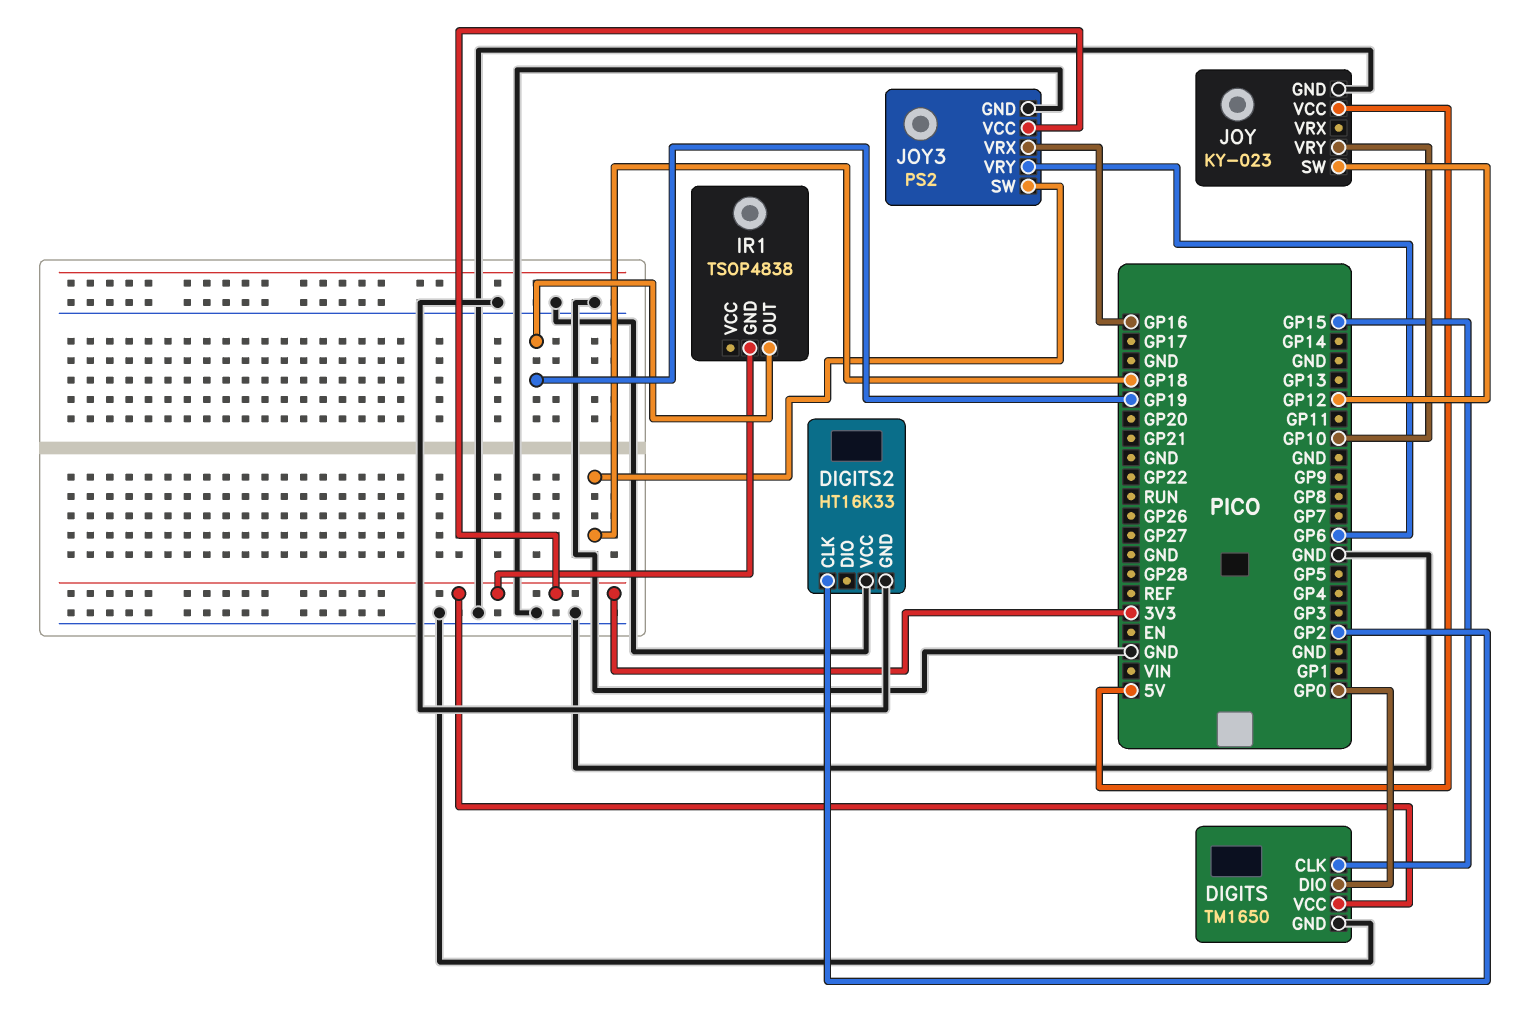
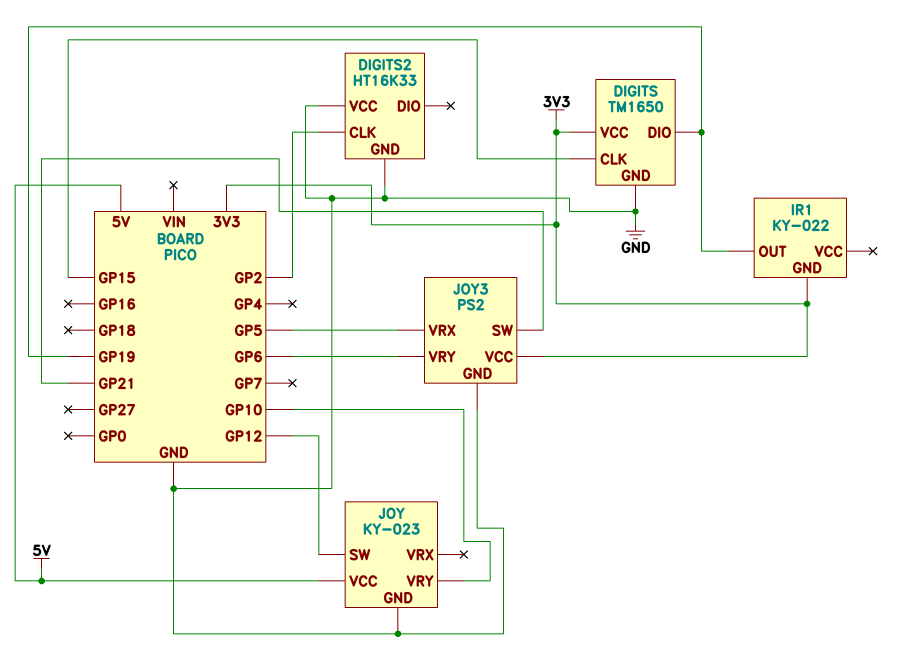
DIGITS pin DIO: GP0 -> GP19
IR1: TSOP4838 -> KY-022
JOY3 pin SW: GP18 -> GP21
JOY3 pin VRX: GP16 -> GP5

